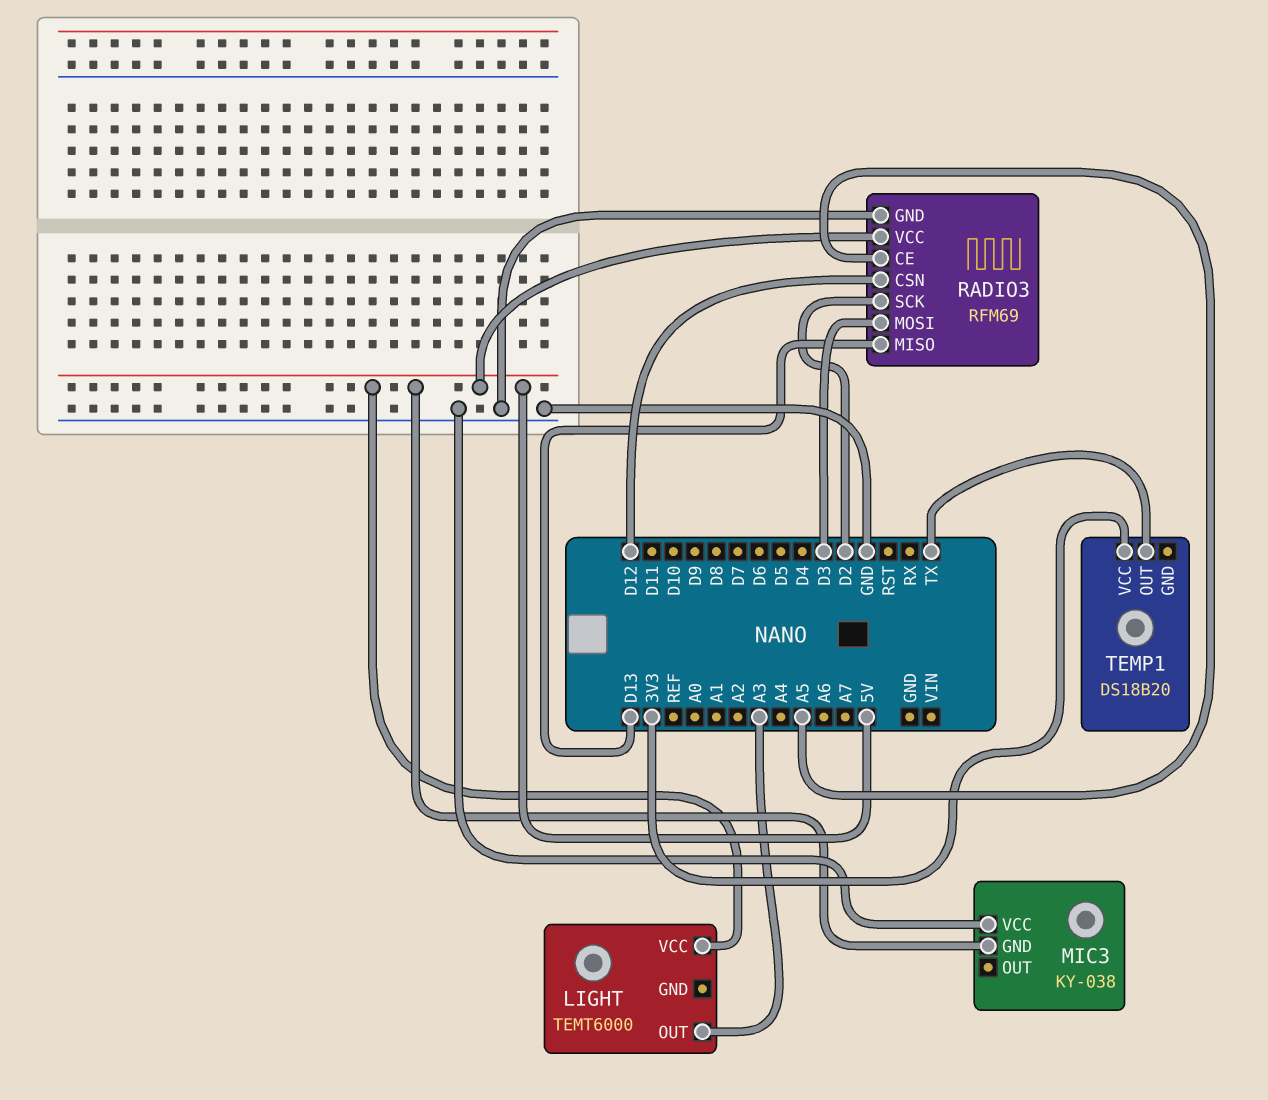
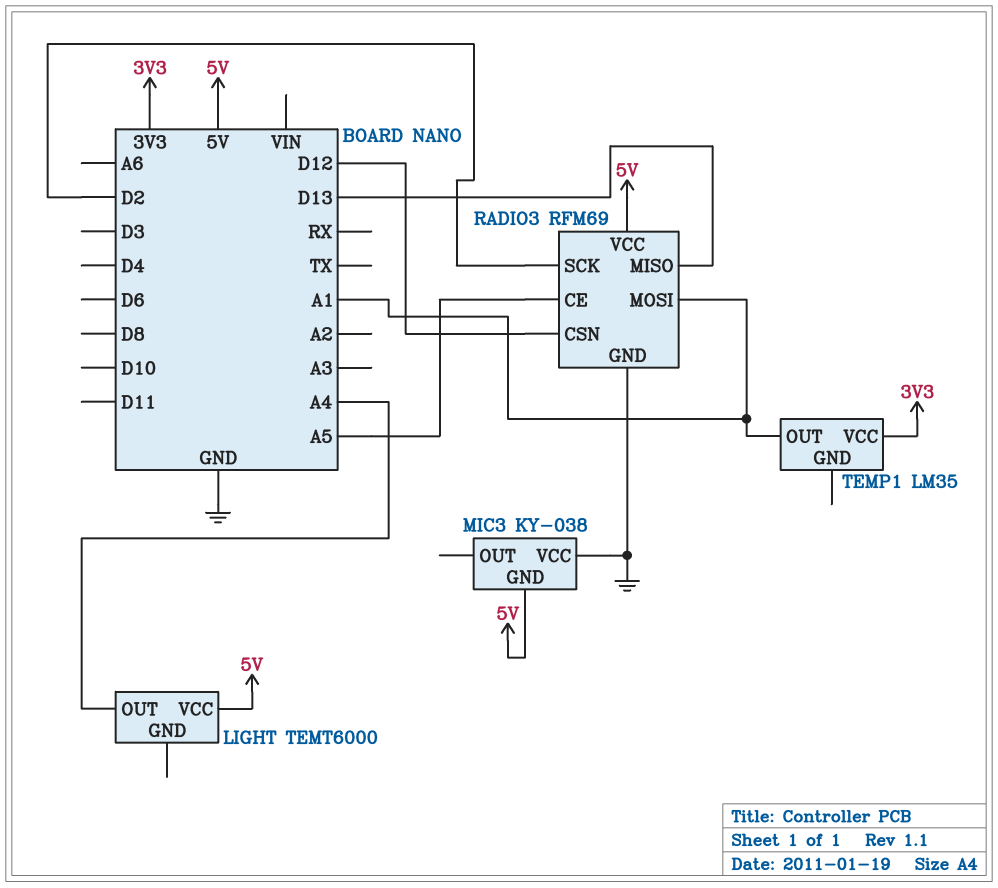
LIGHT pin OUT: A3 -> A4
RADIO3 pin MOSI: D3 -> A1
TEMP1: DS18B20 -> LM35
TEMP1 pin OUT: TX -> A1

